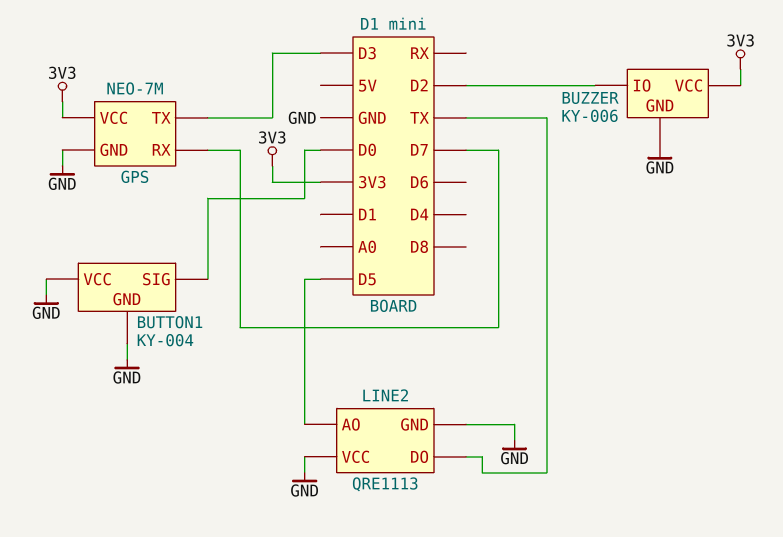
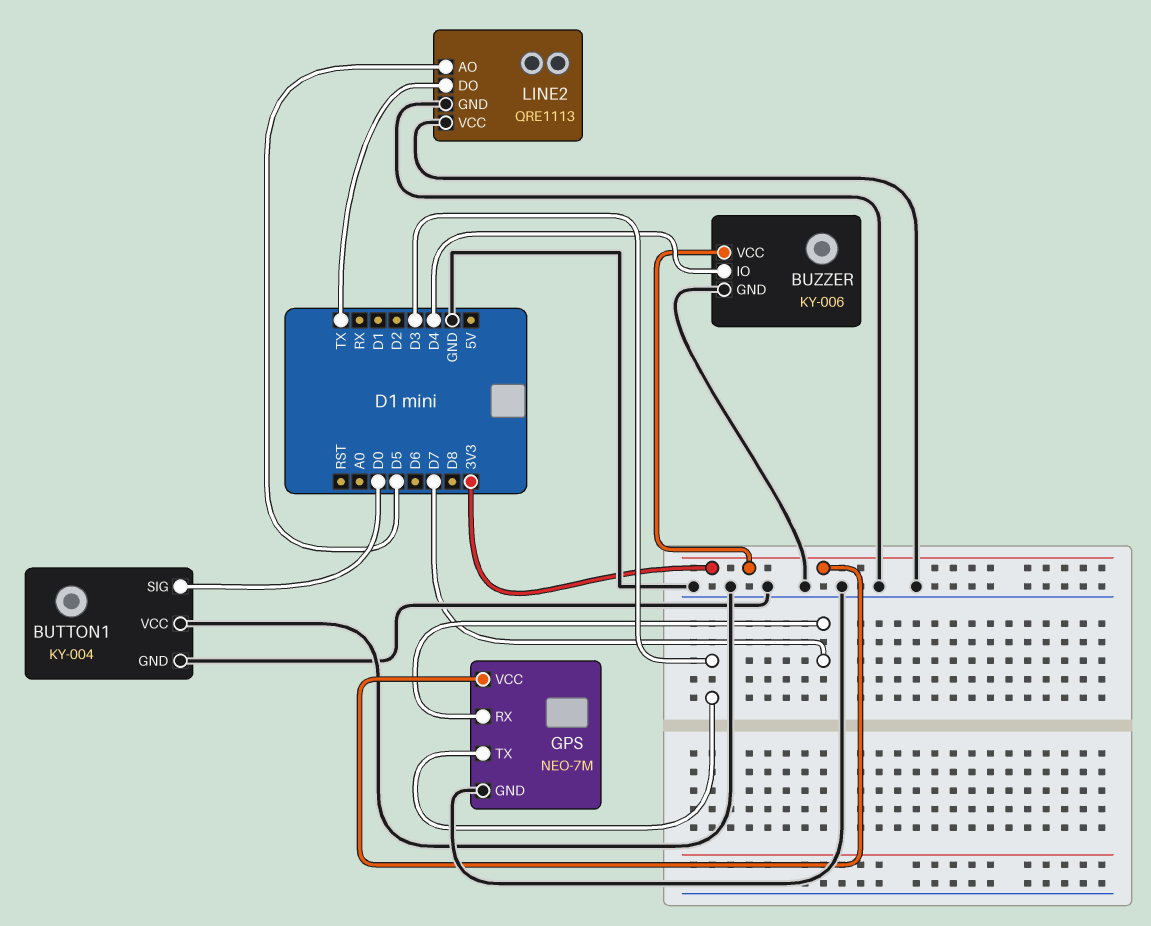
BUZZER pin IO: D2 -> D4

